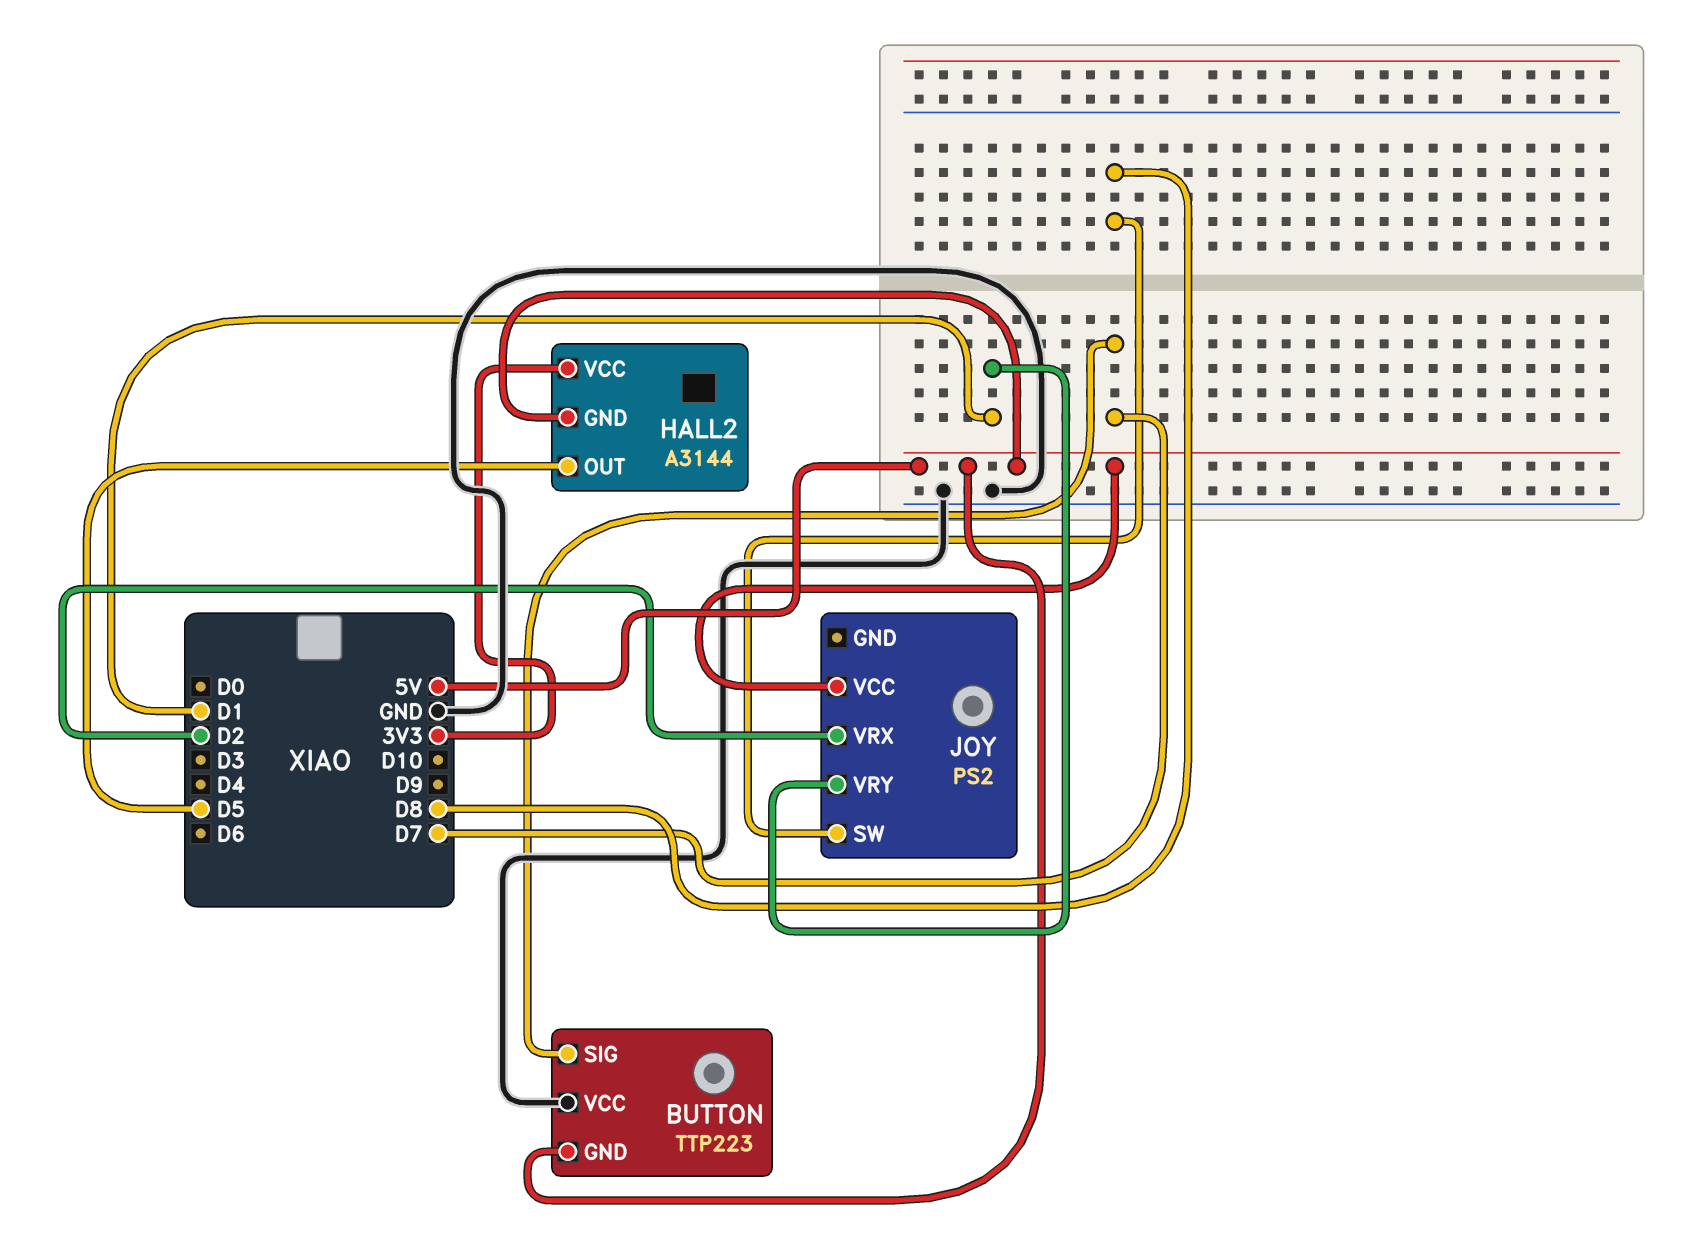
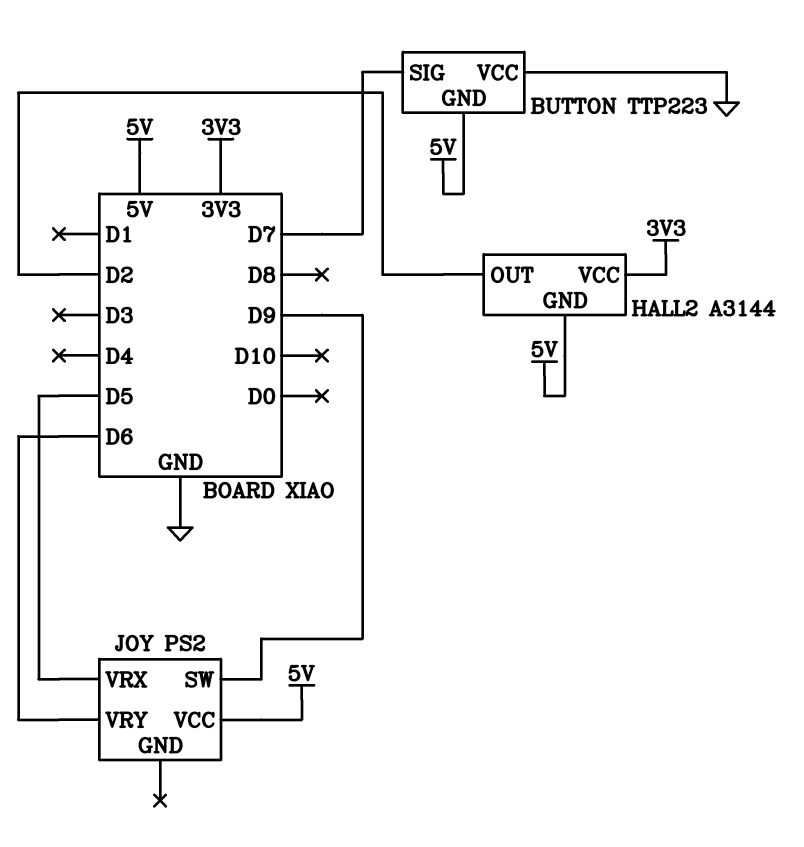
HALL2 pin OUT: D5 -> D2
JOY pin SW: D8 -> D9
JOY pin VRX: D2 -> D5
JOY pin VRY: D1 -> D6

